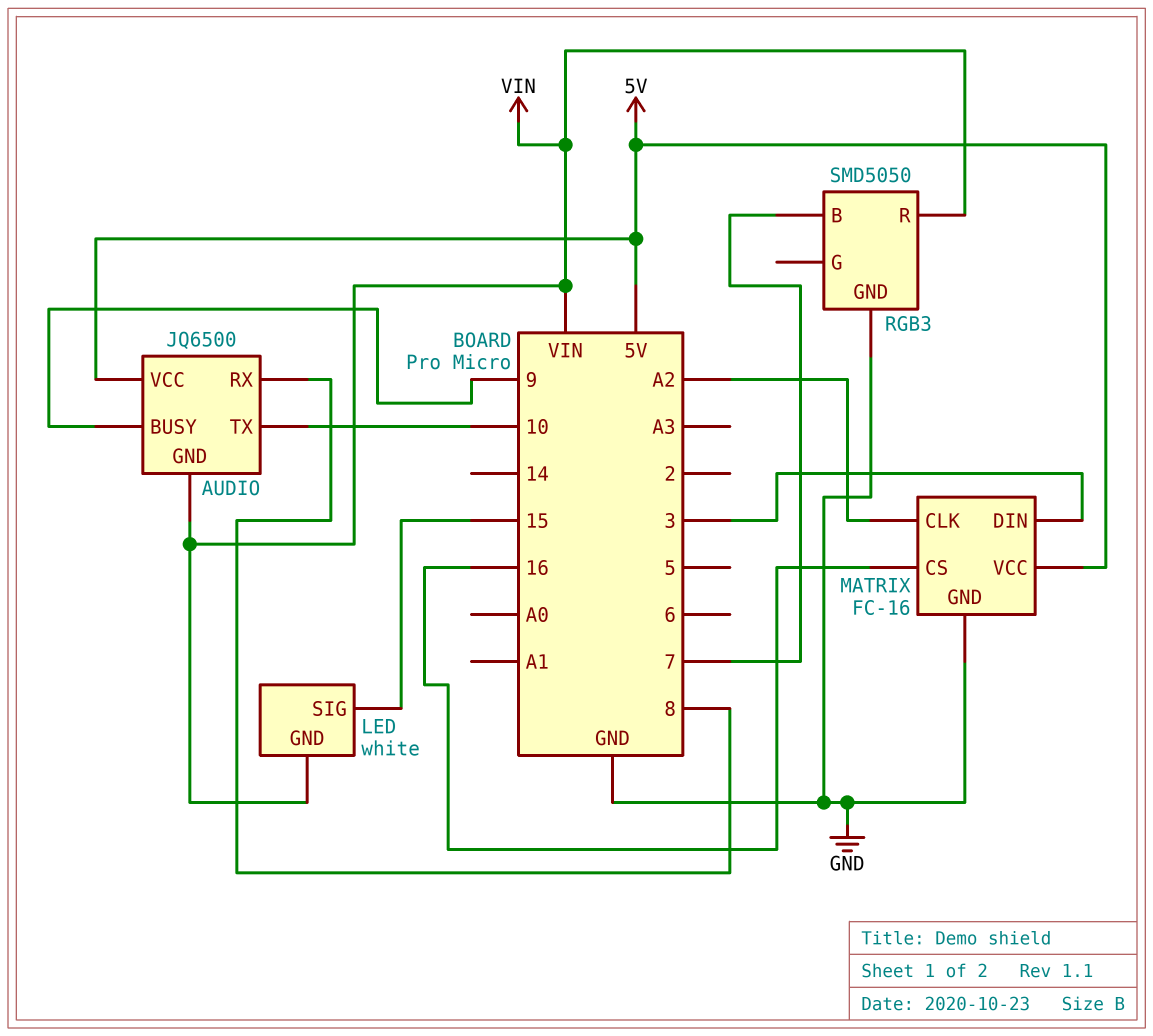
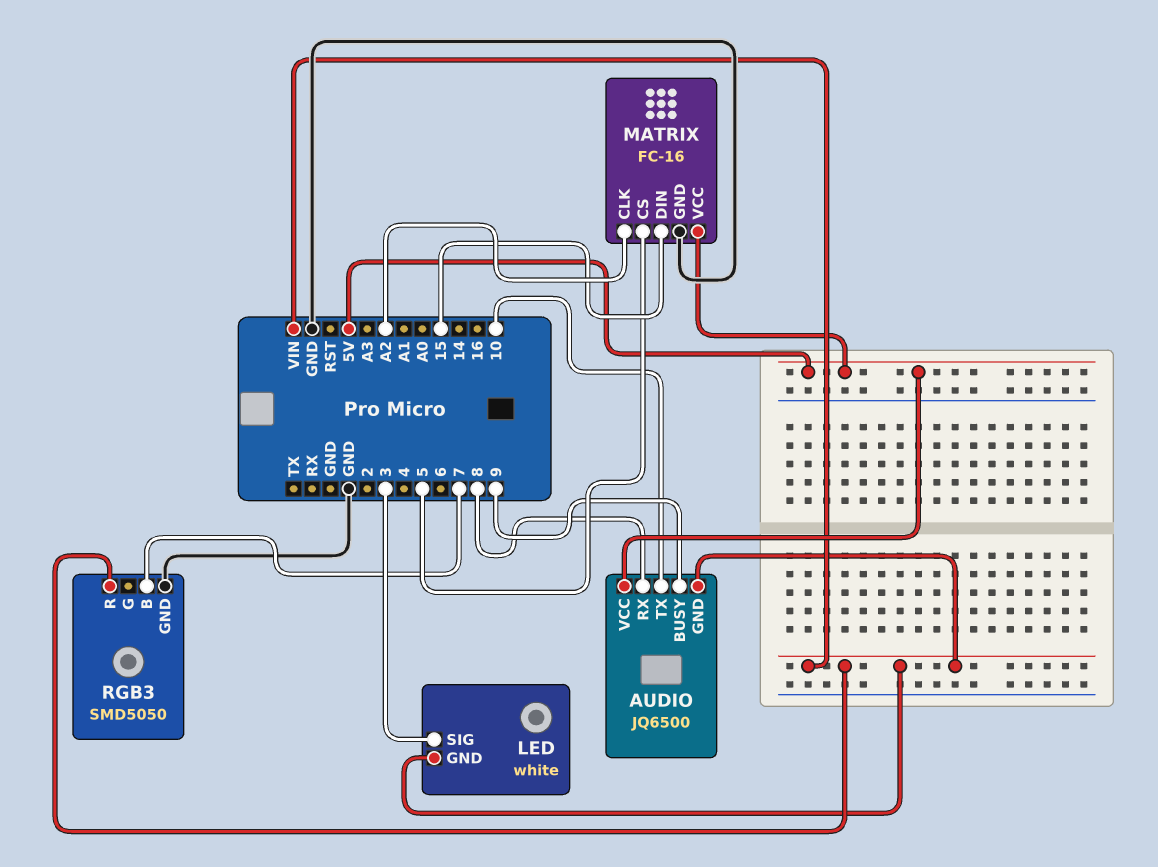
LED pin SIG: 15 -> 3
MATRIX pin CS: 16 -> 5
MATRIX pin DIN: 3 -> 15

